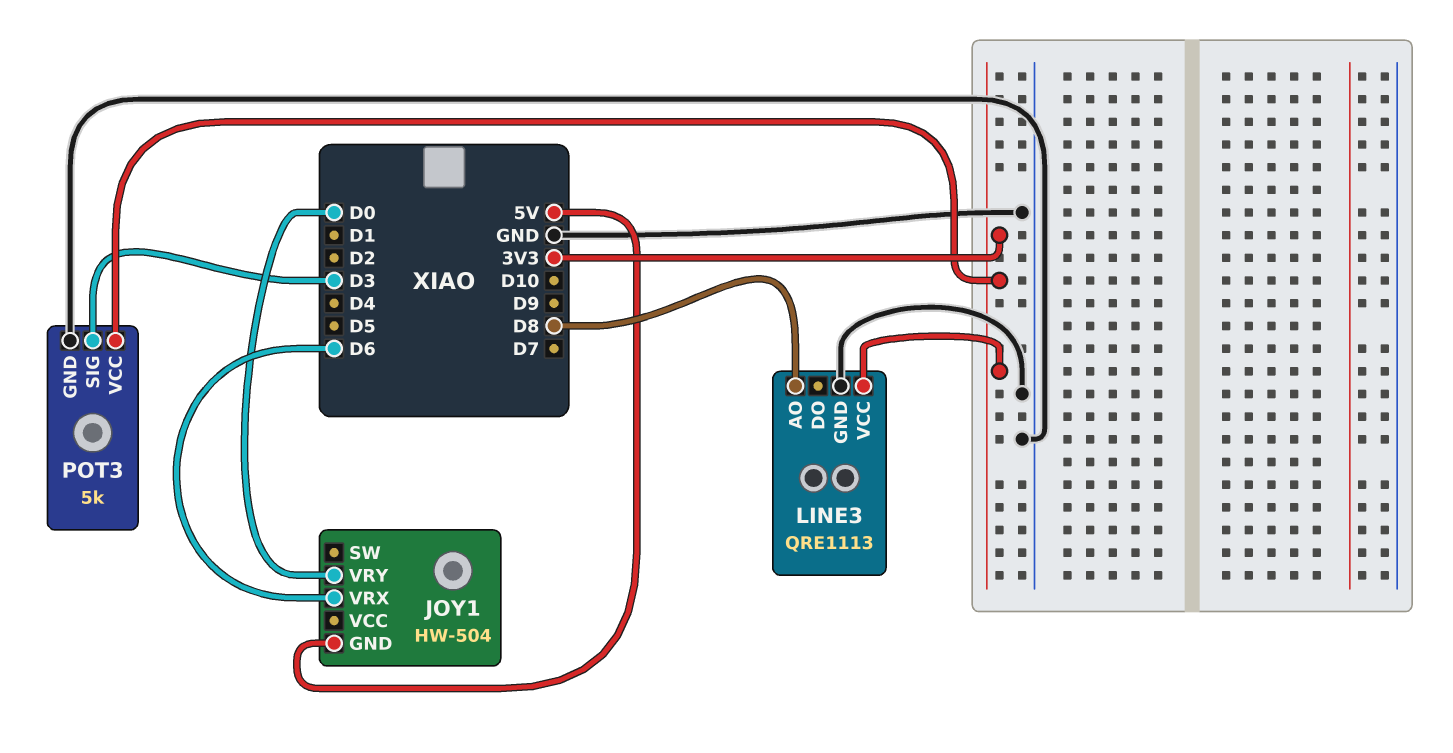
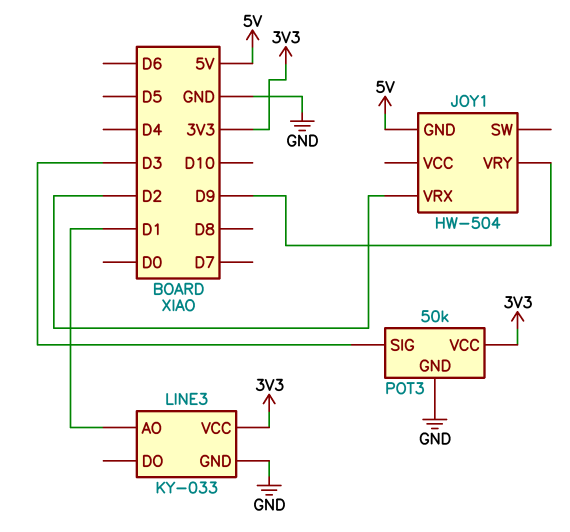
JOY1 pin VRX: D6 -> D2
JOY1 pin VRY: D0 -> D9
LINE3: QRE1113 -> KY-033
LINE3 pin AO: D8 -> D1
POT3: 5k -> 50k

